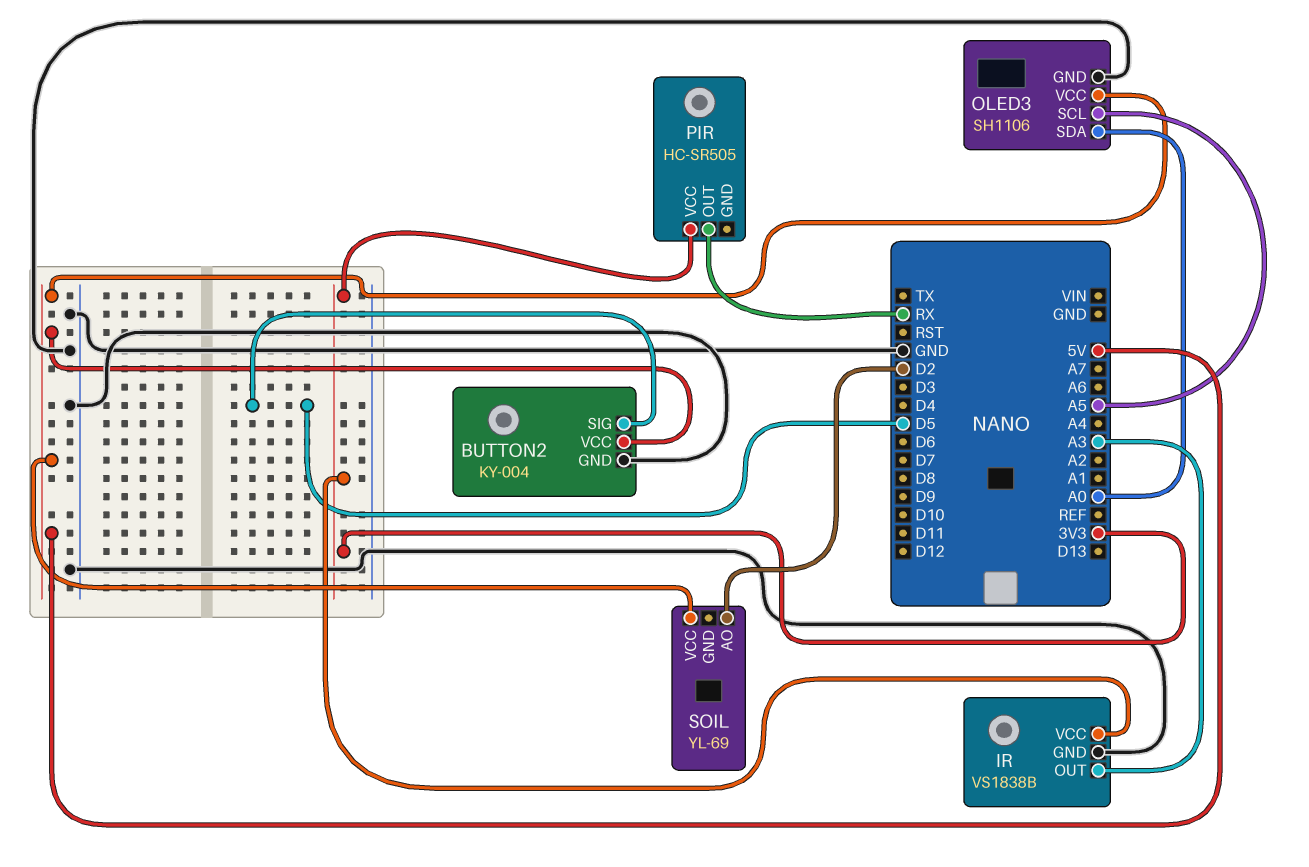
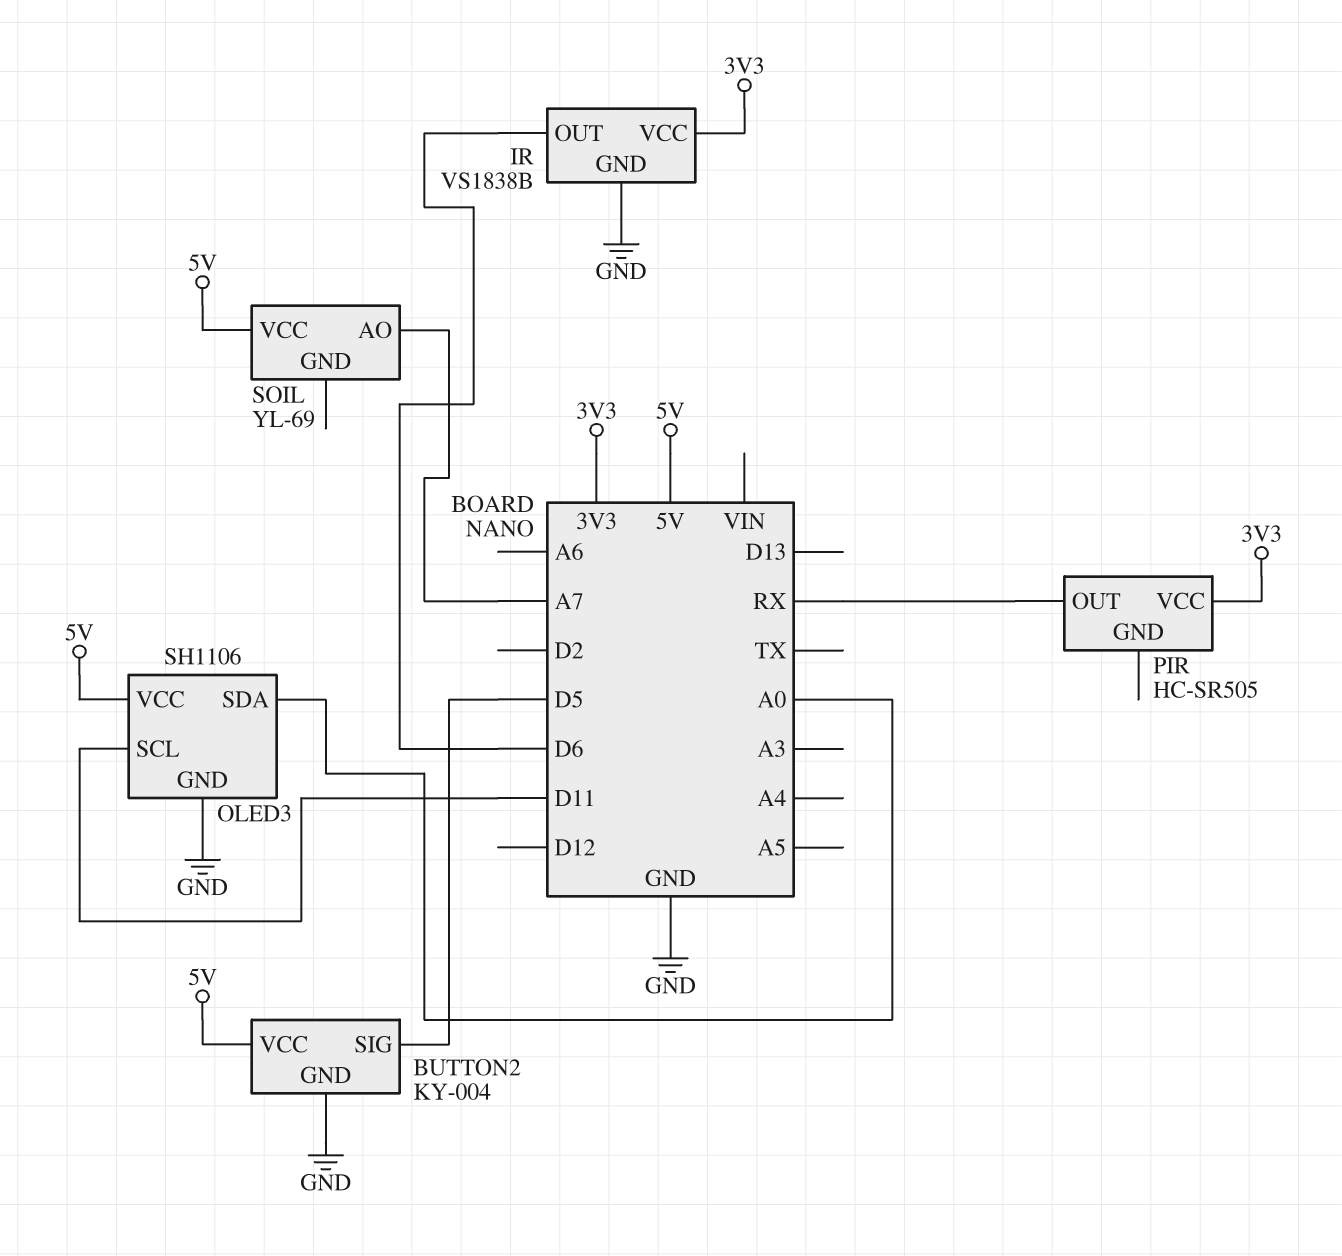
IR pin OUT: A3 -> D6
OLED3 pin SCL: A5 -> D11
SOIL pin AO: D2 -> A7

